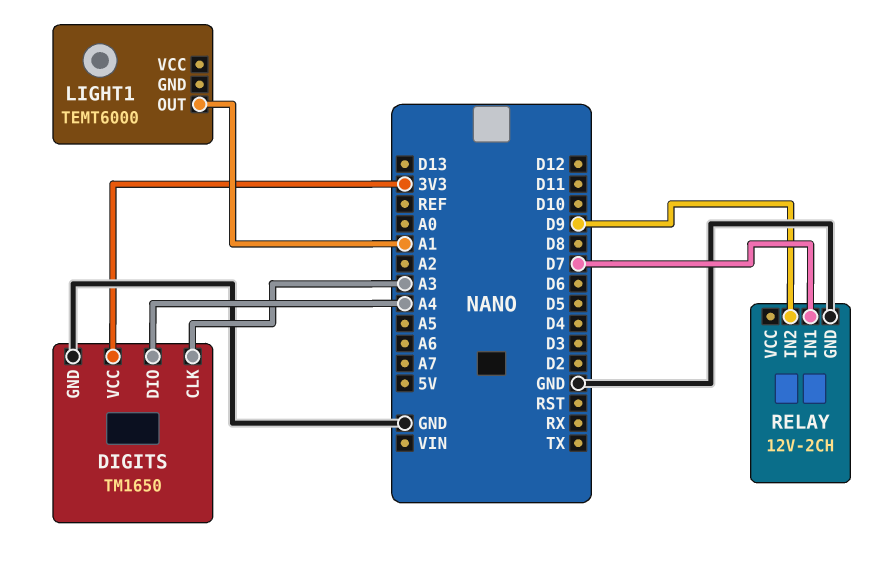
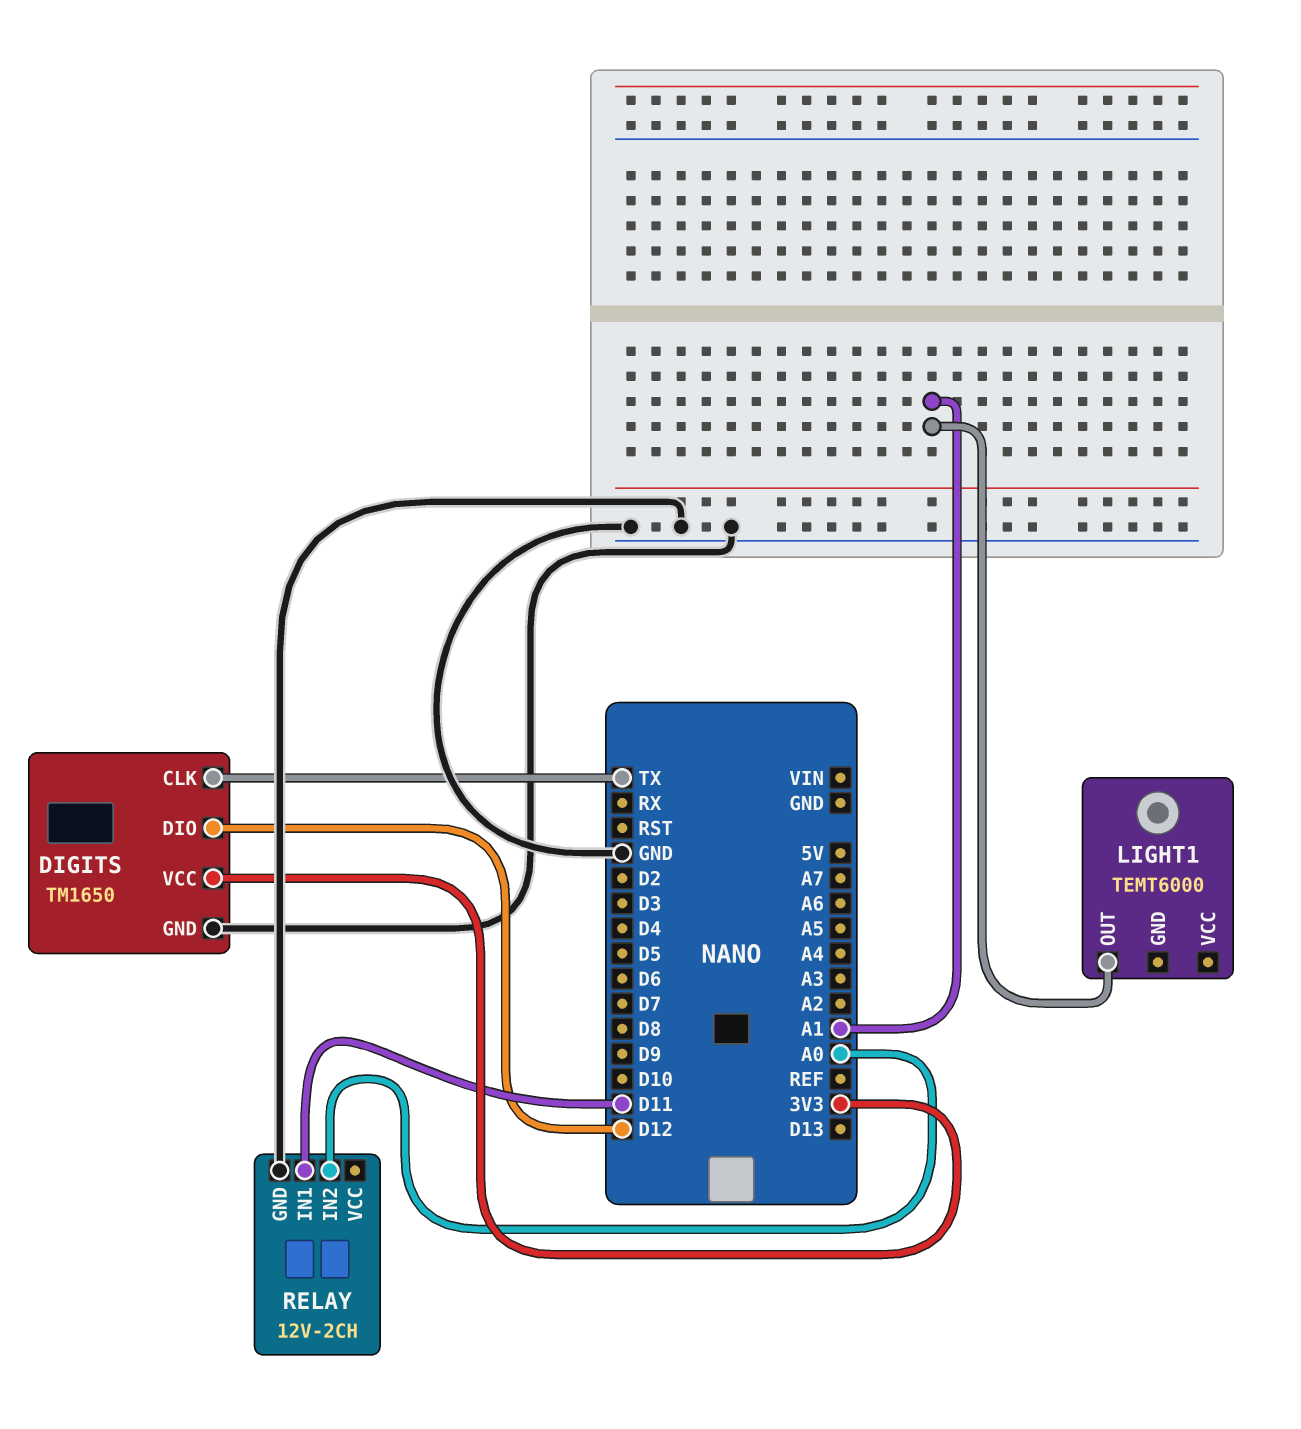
DIGITS pin CLK: A3 -> TX
DIGITS pin DIO: A4 -> D12
RELAY pin IN1: D7 -> D11
RELAY pin IN2: D9 -> A0

